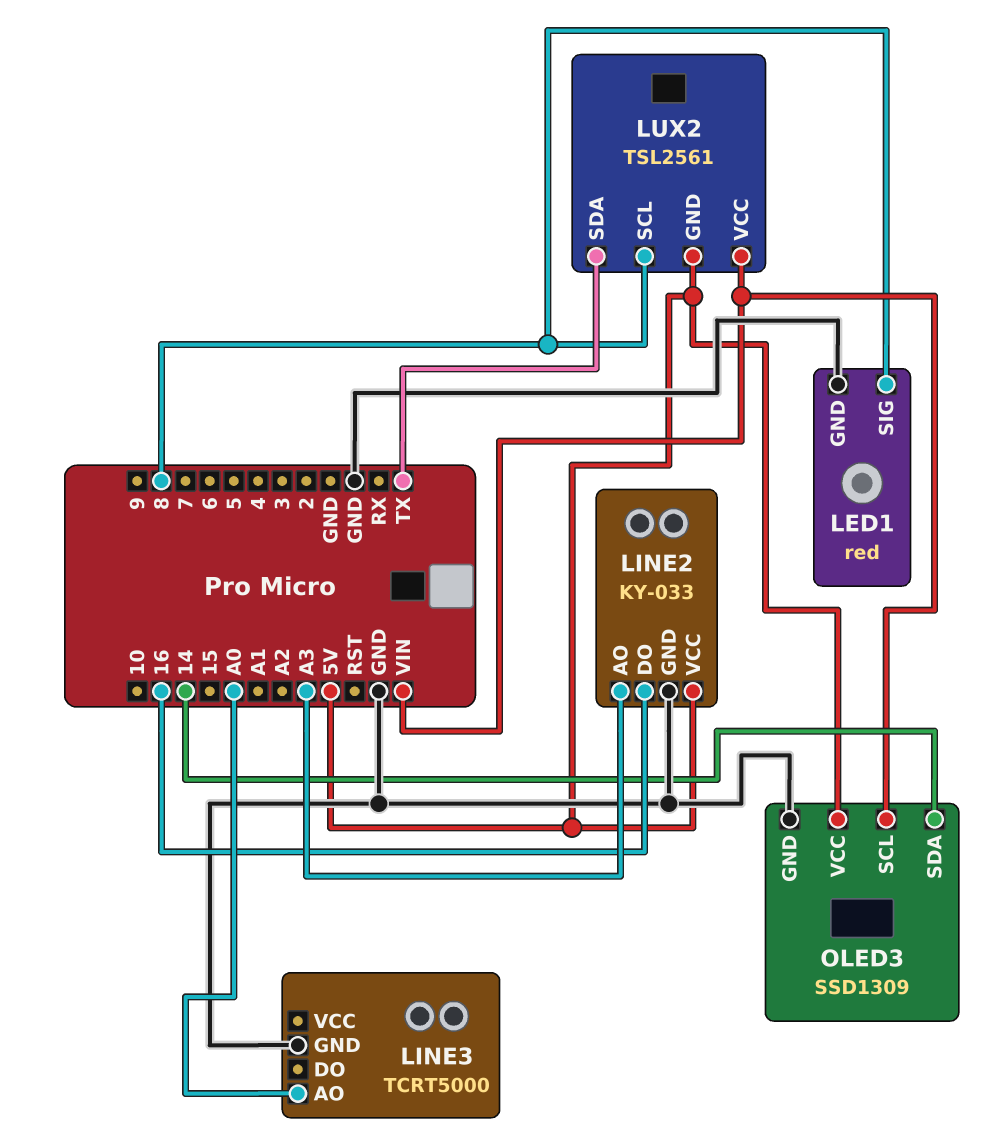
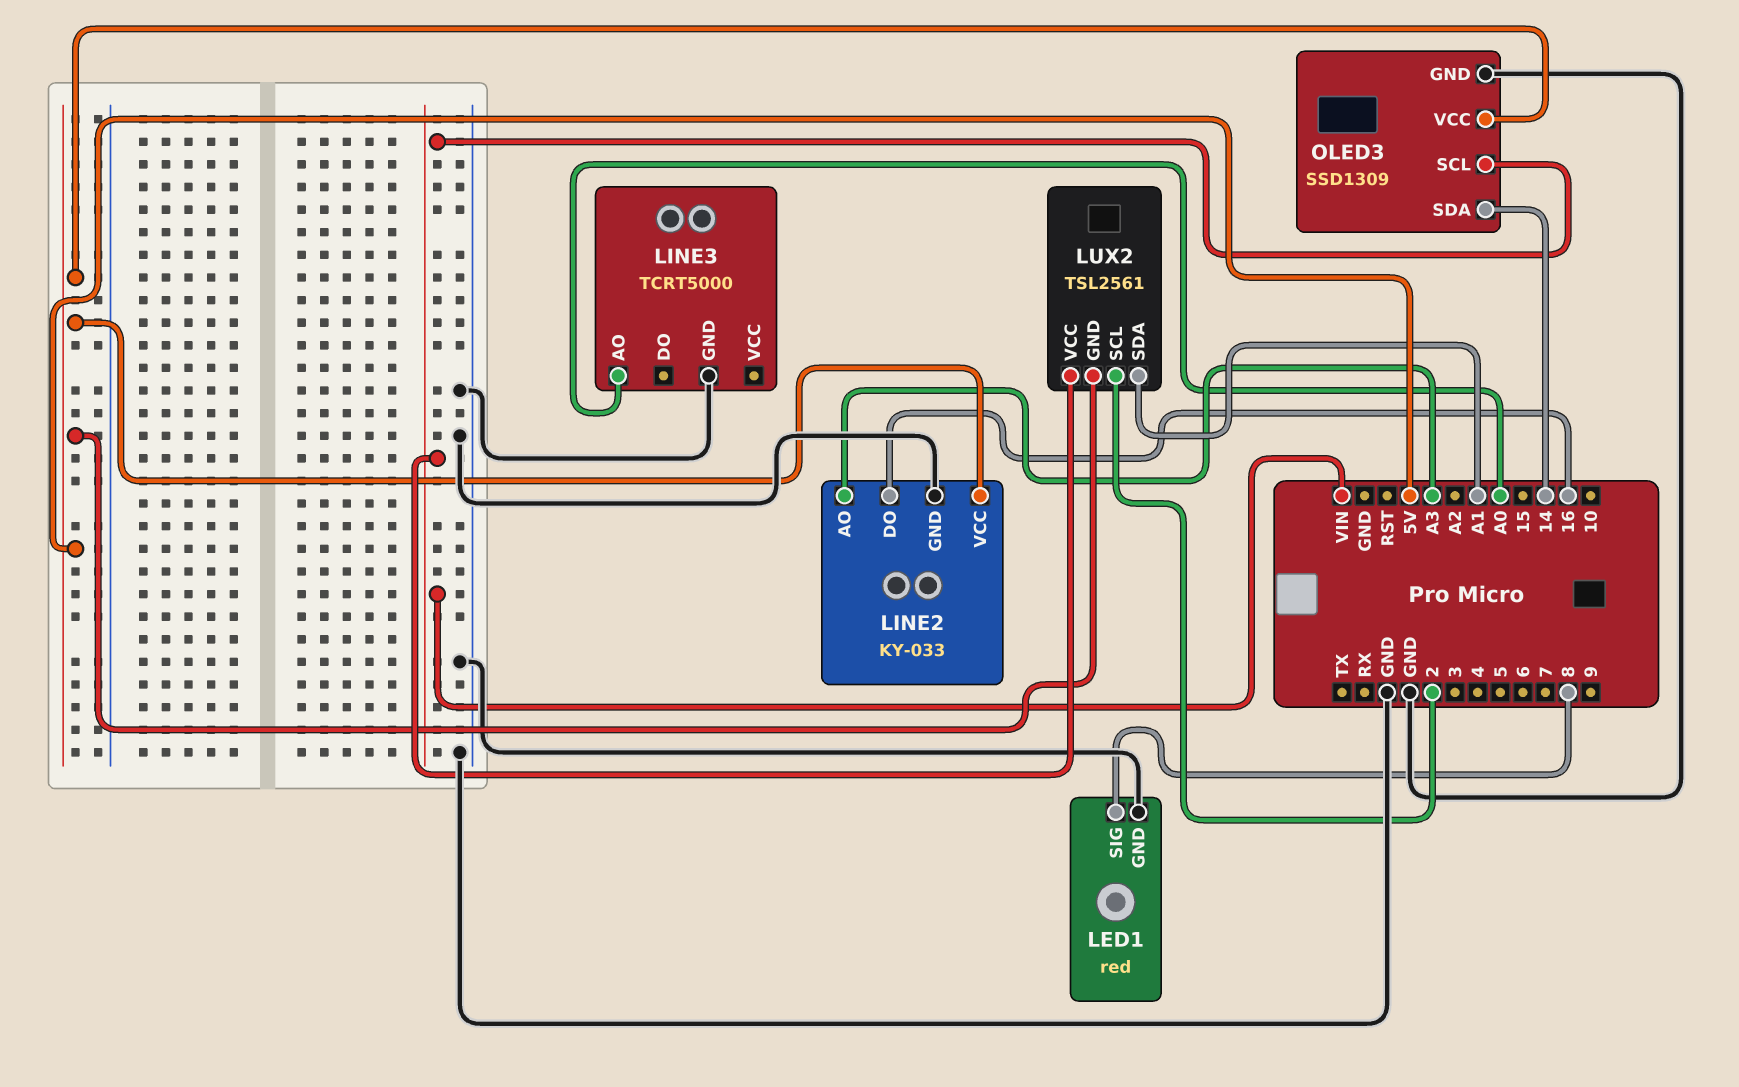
LUX2 pin SCL: 8 -> 2
LUX2 pin SDA: TX -> A1

